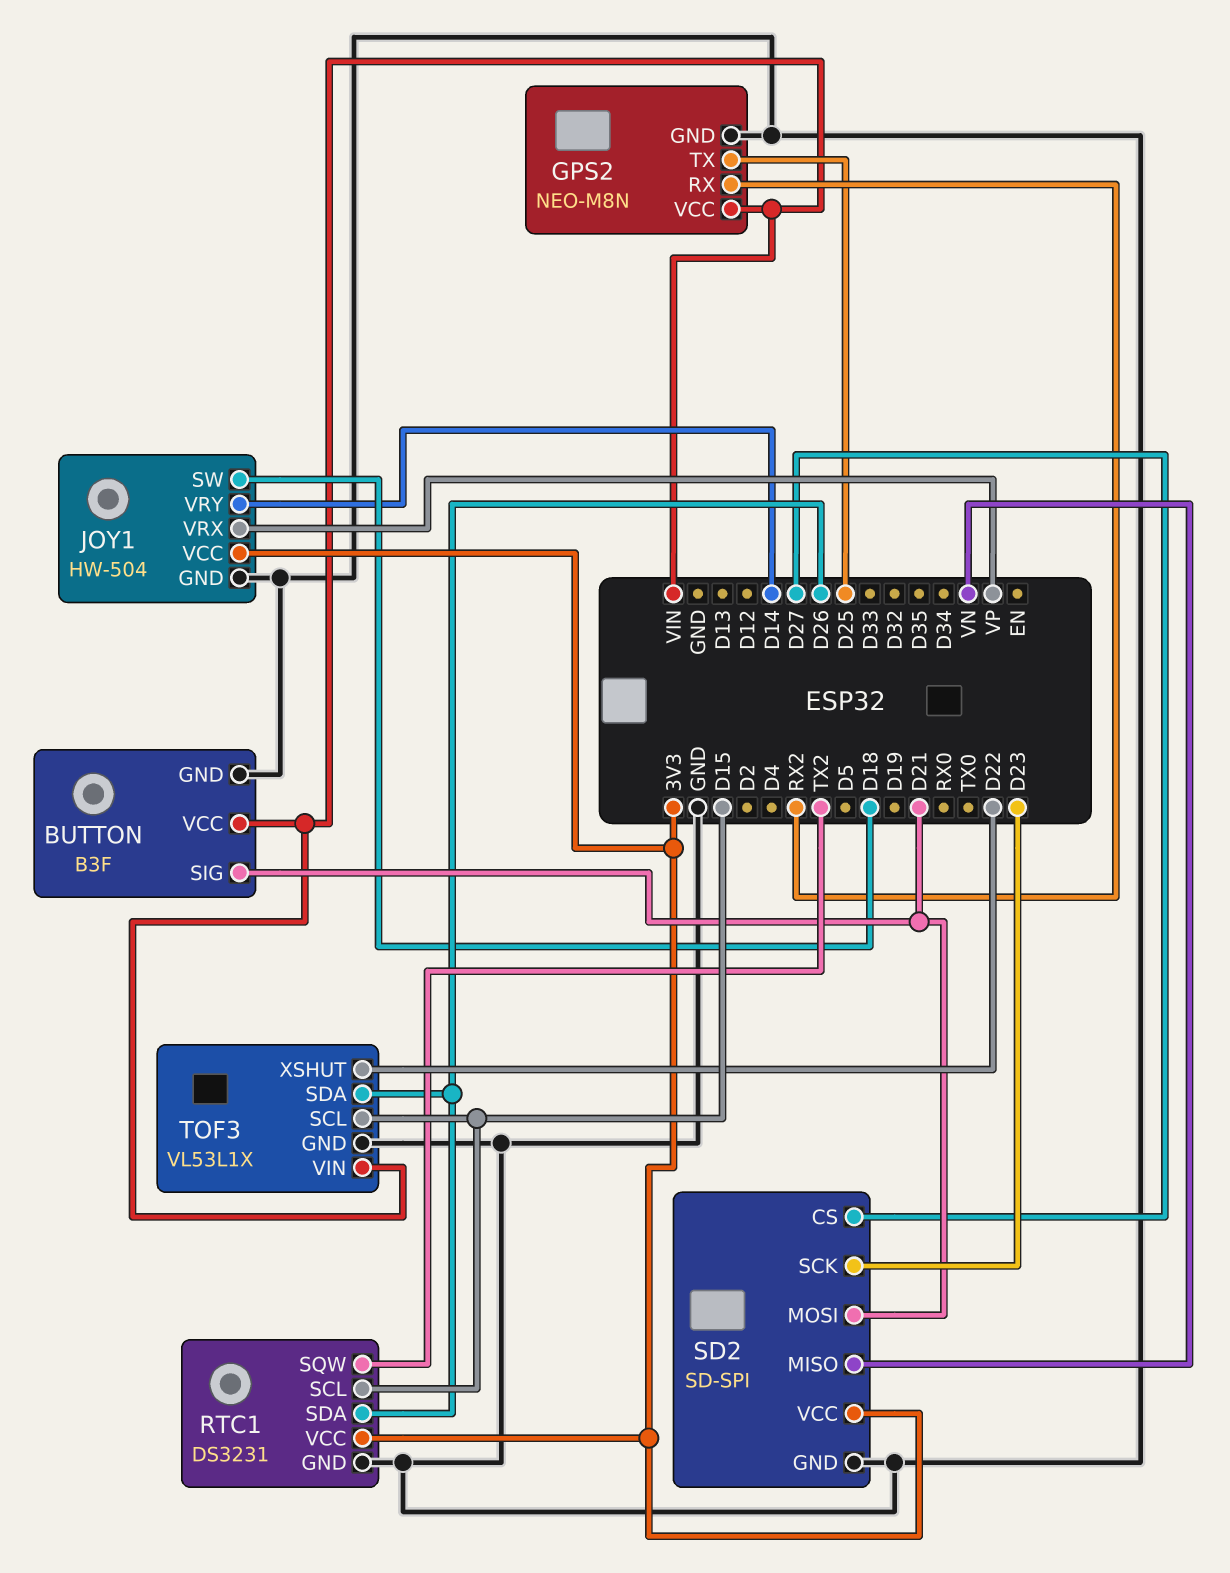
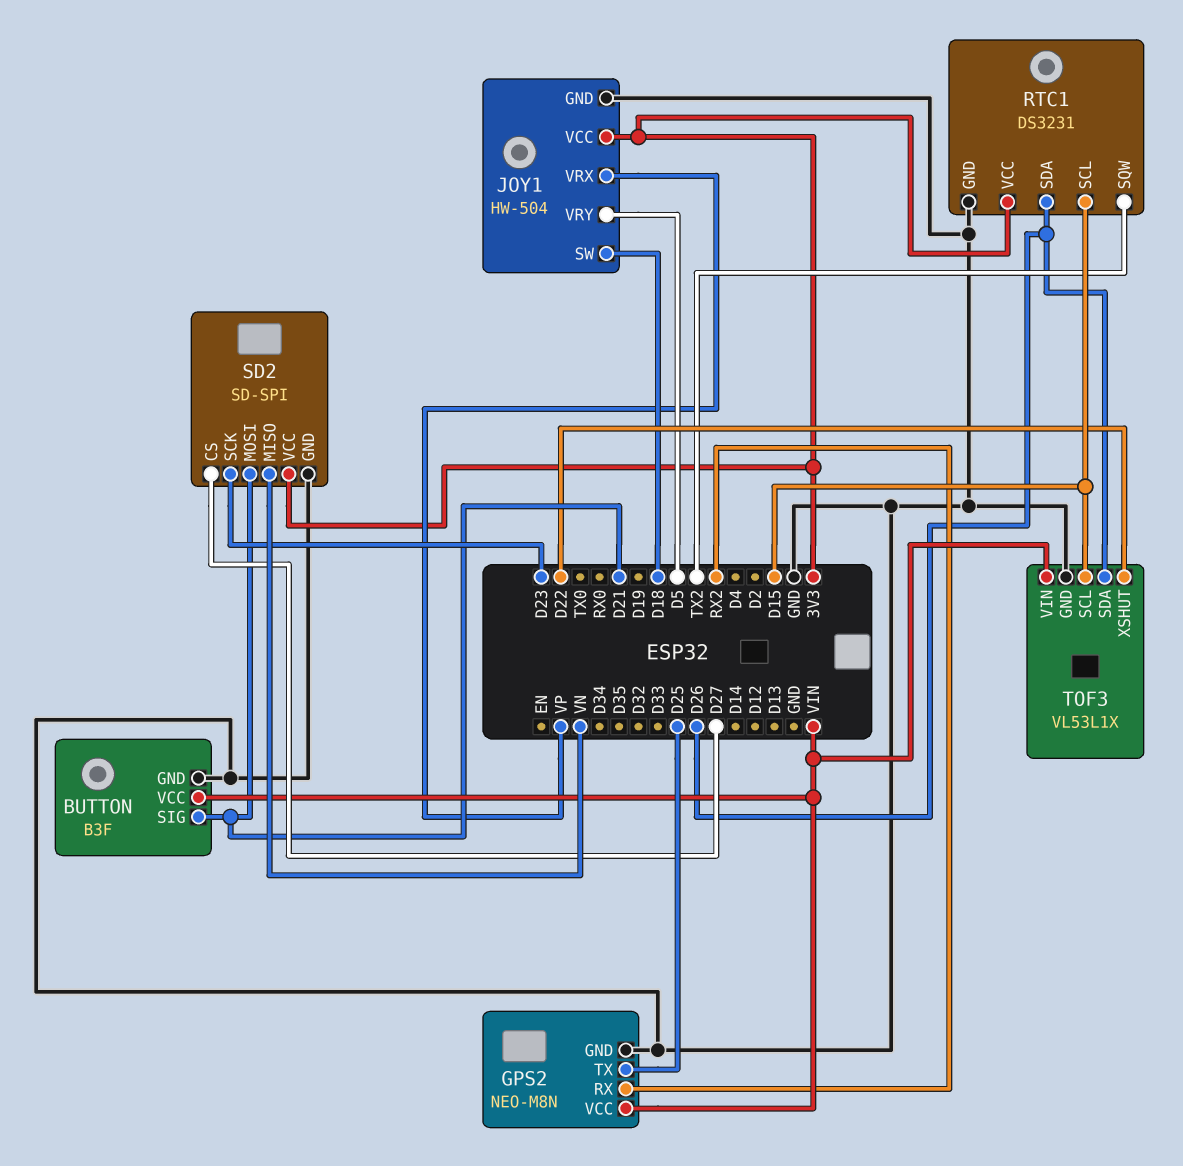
JOY1 pin VRY: D14 -> D5

